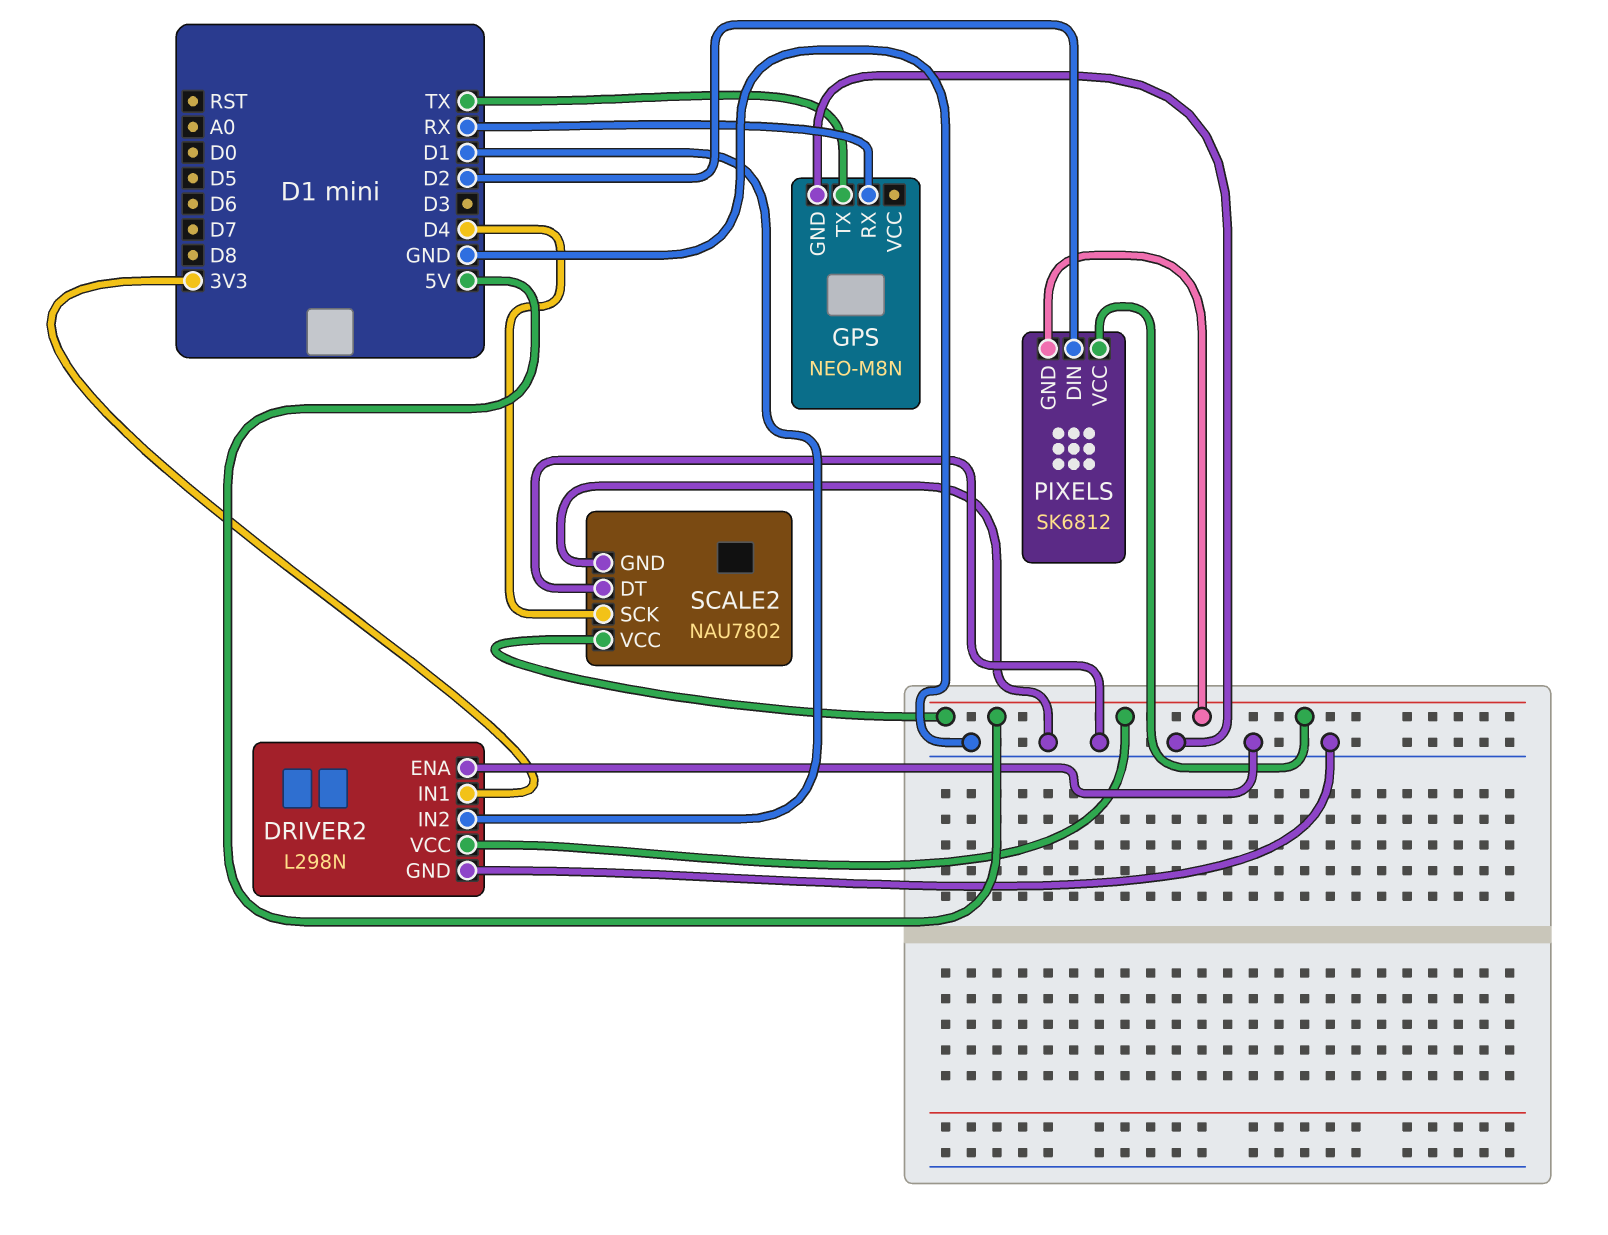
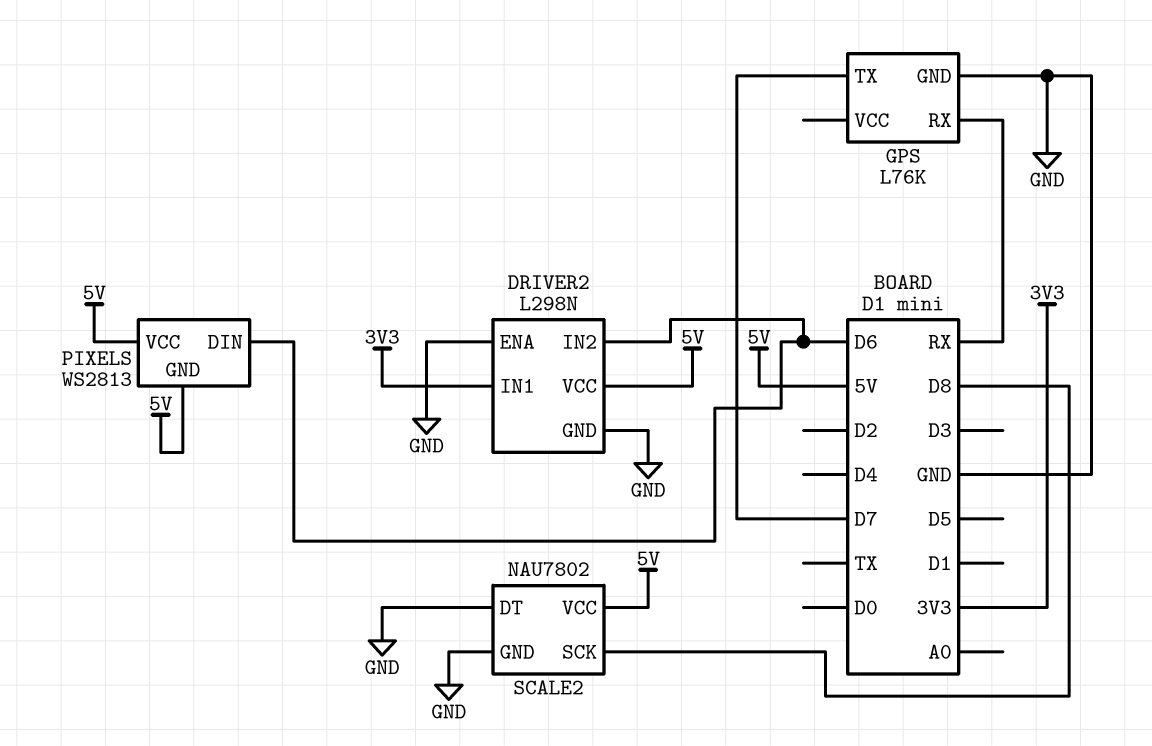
DRIVER2 pin IN2: D1 -> D6
GPS: NEO-M8N -> L76K
GPS pin TX: TX -> D7
PIXELS: SK6812 -> WS2813
PIXELS pin DIN: D2 -> D6
SCALE2 pin SCK: D4 -> D8

